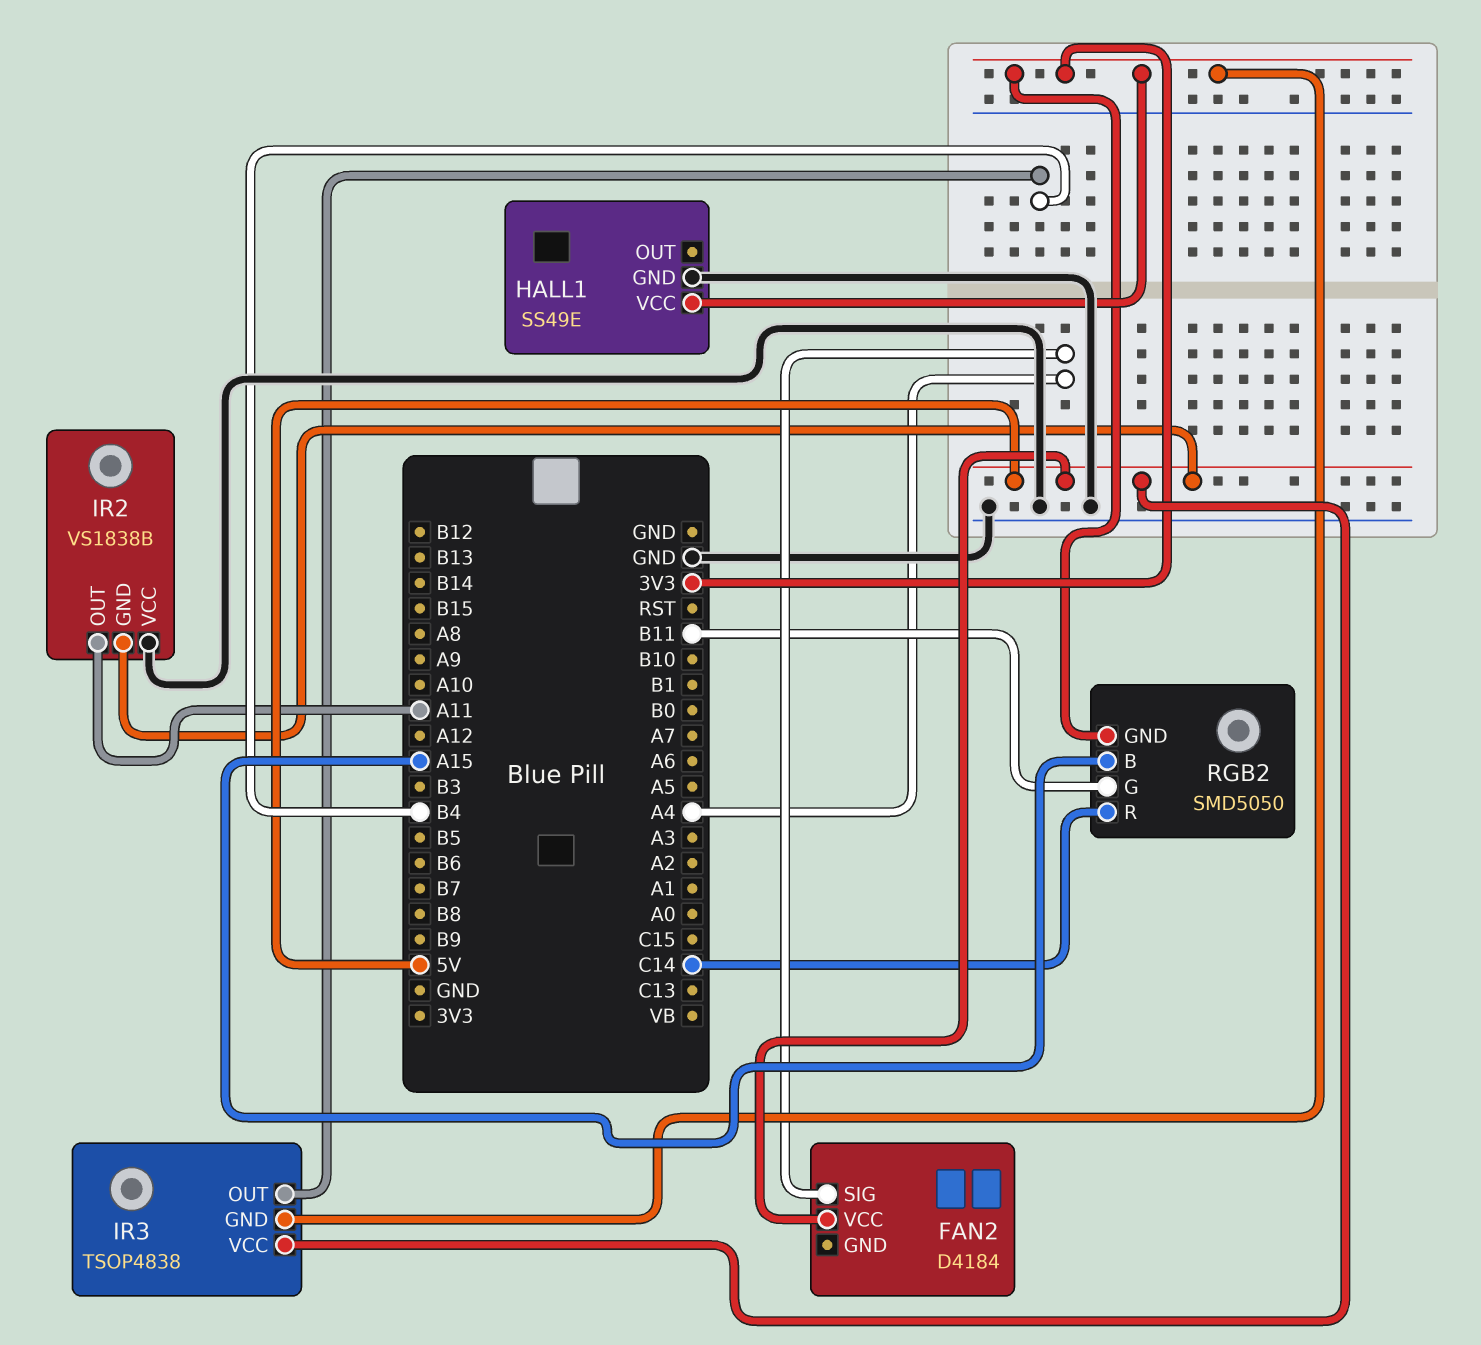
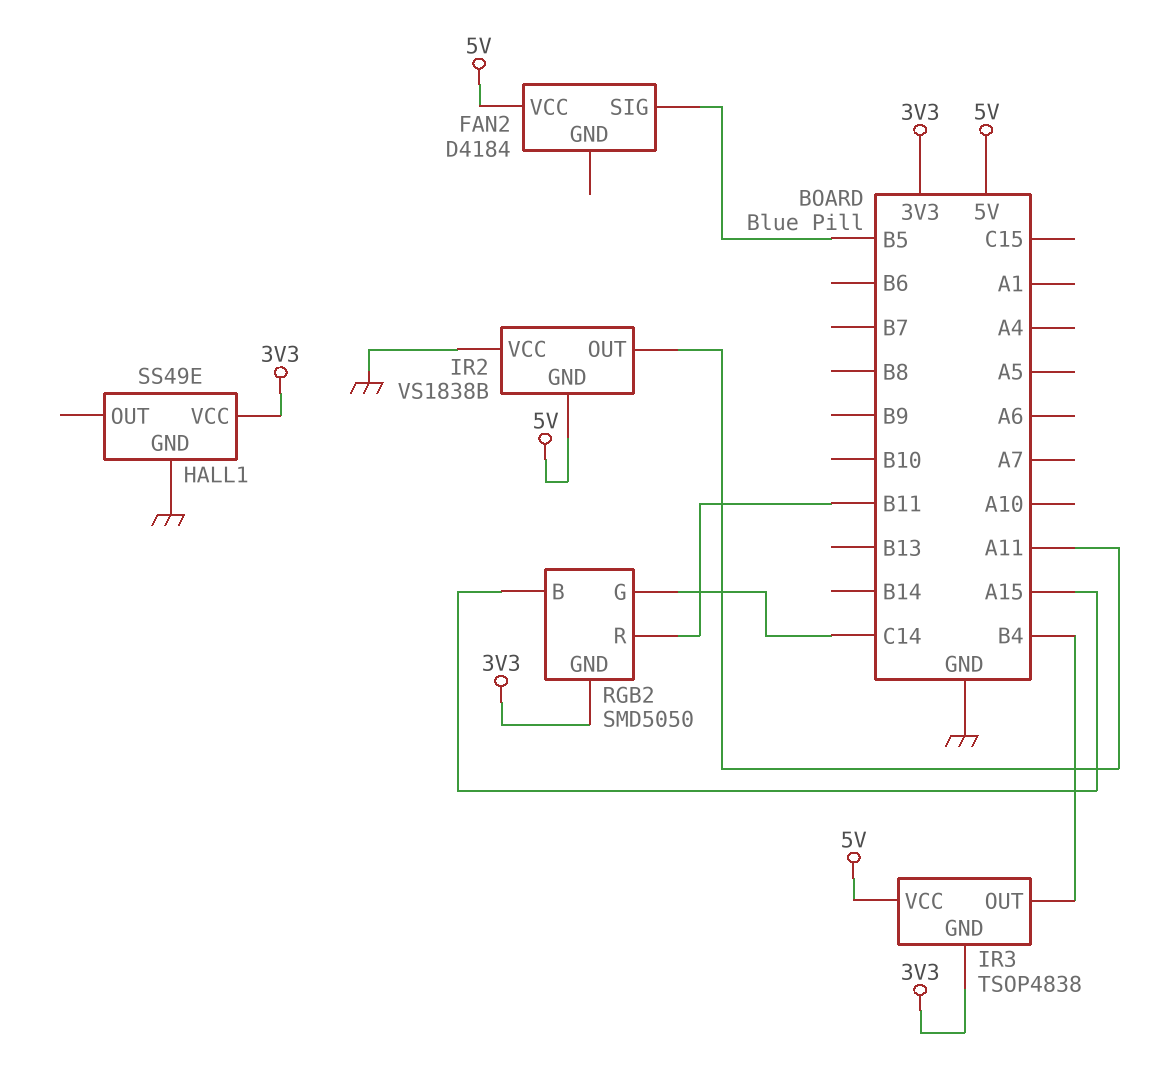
FAN2 pin SIG: A4 -> B5
RGB2 pin G: B11 -> C14
RGB2 pin R: C14 -> B11

